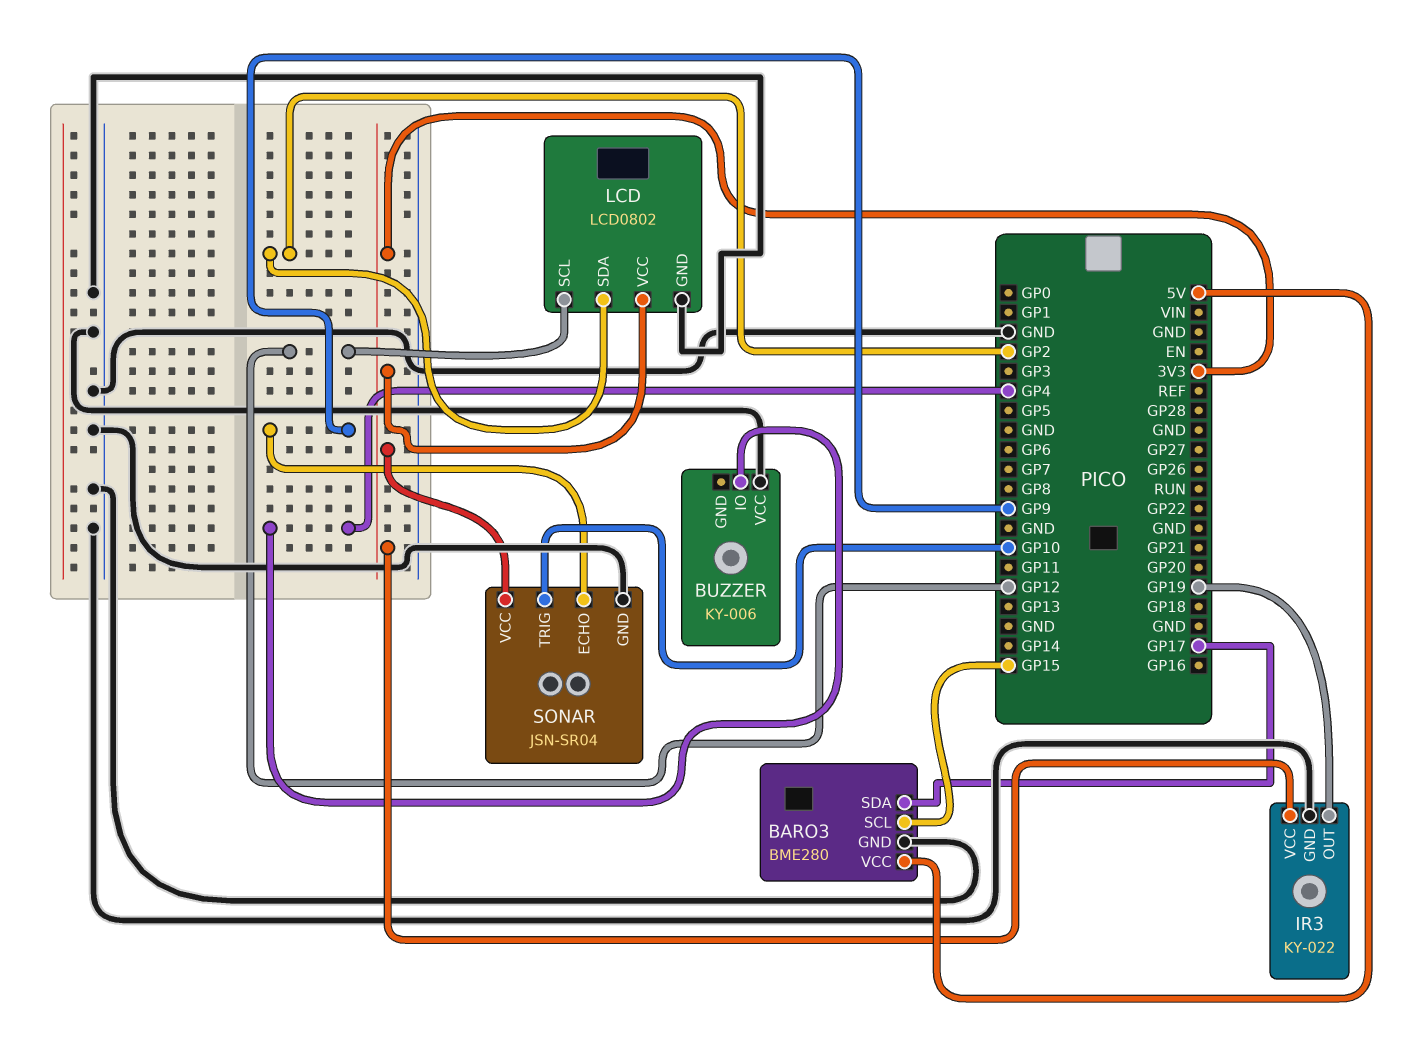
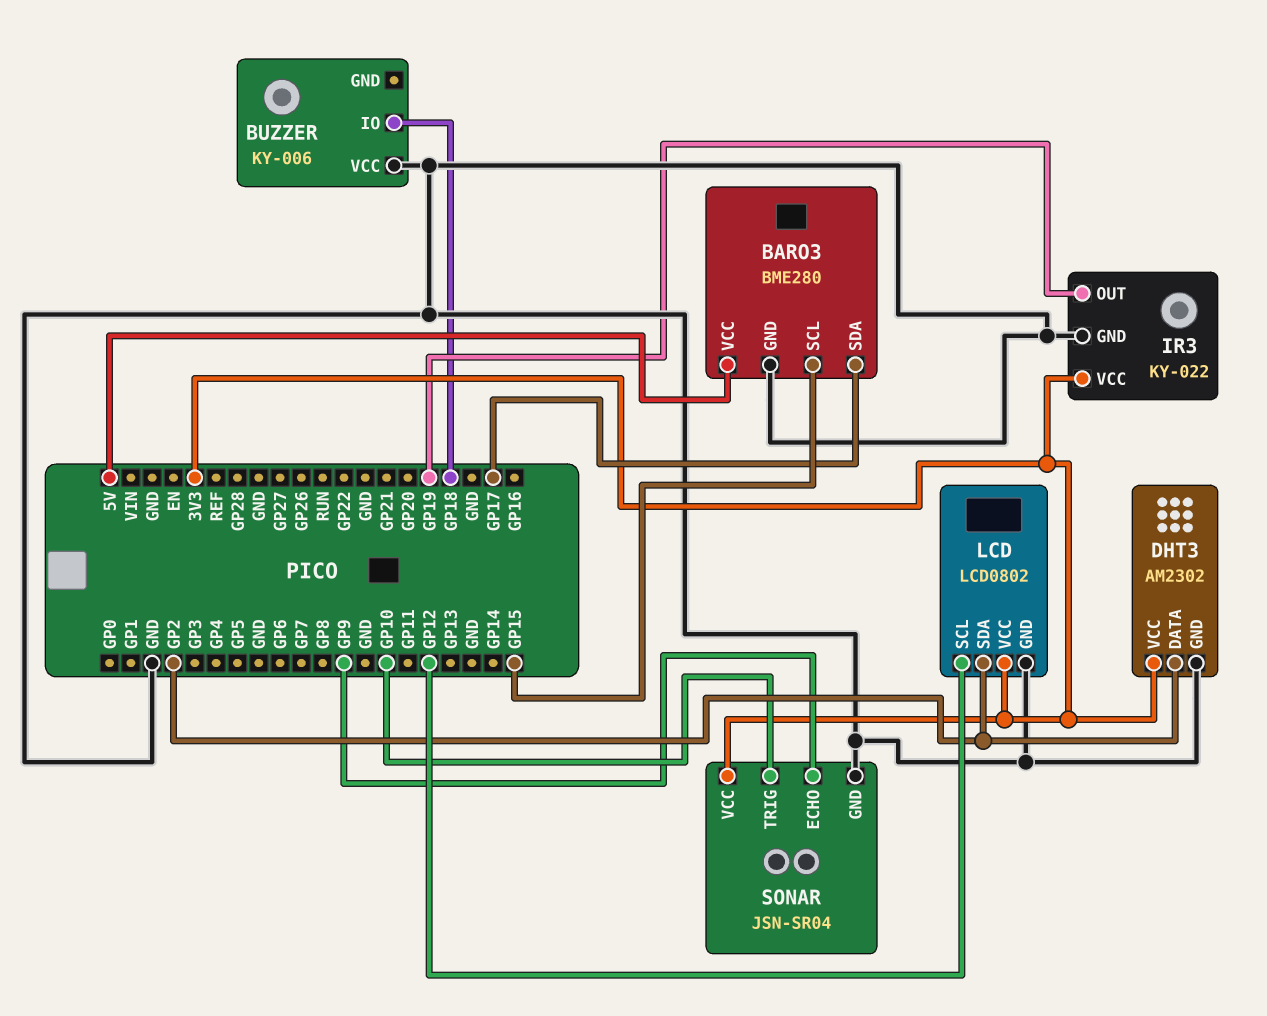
BUZZER pin IO: GP4 -> GP18
DHT3: none -> AM2302
DHT3 pin DATA: none -> GP2
DHT3 pin GND: none -> GND
DHT3 pin VCC: none -> 3V3

